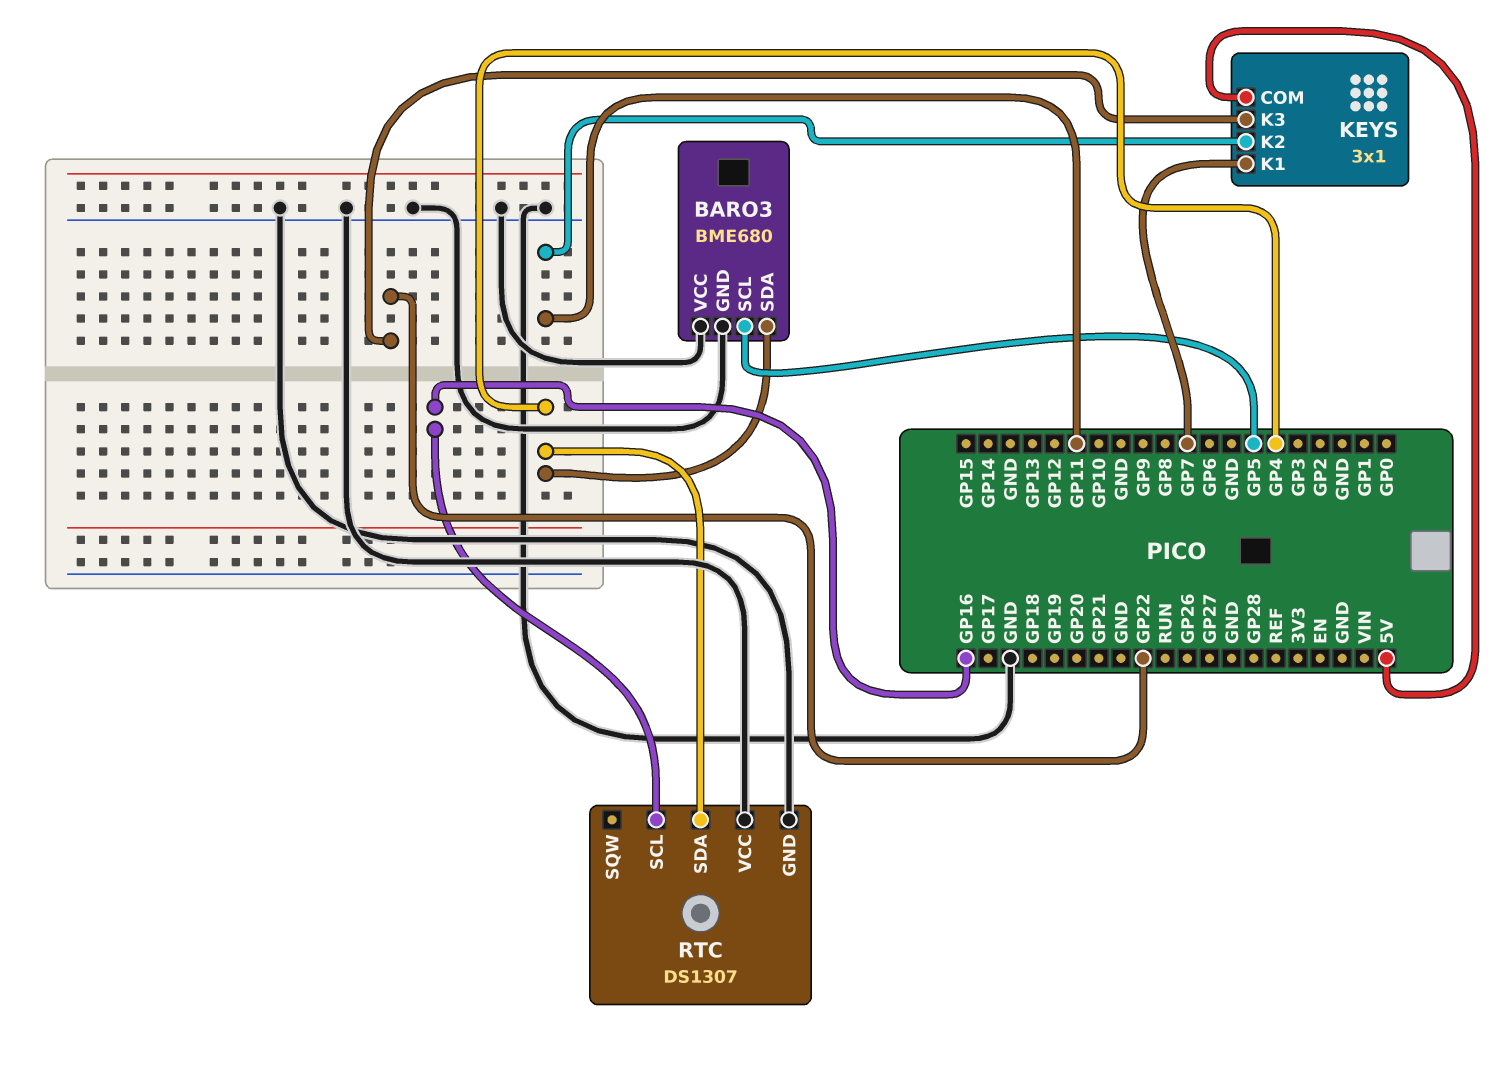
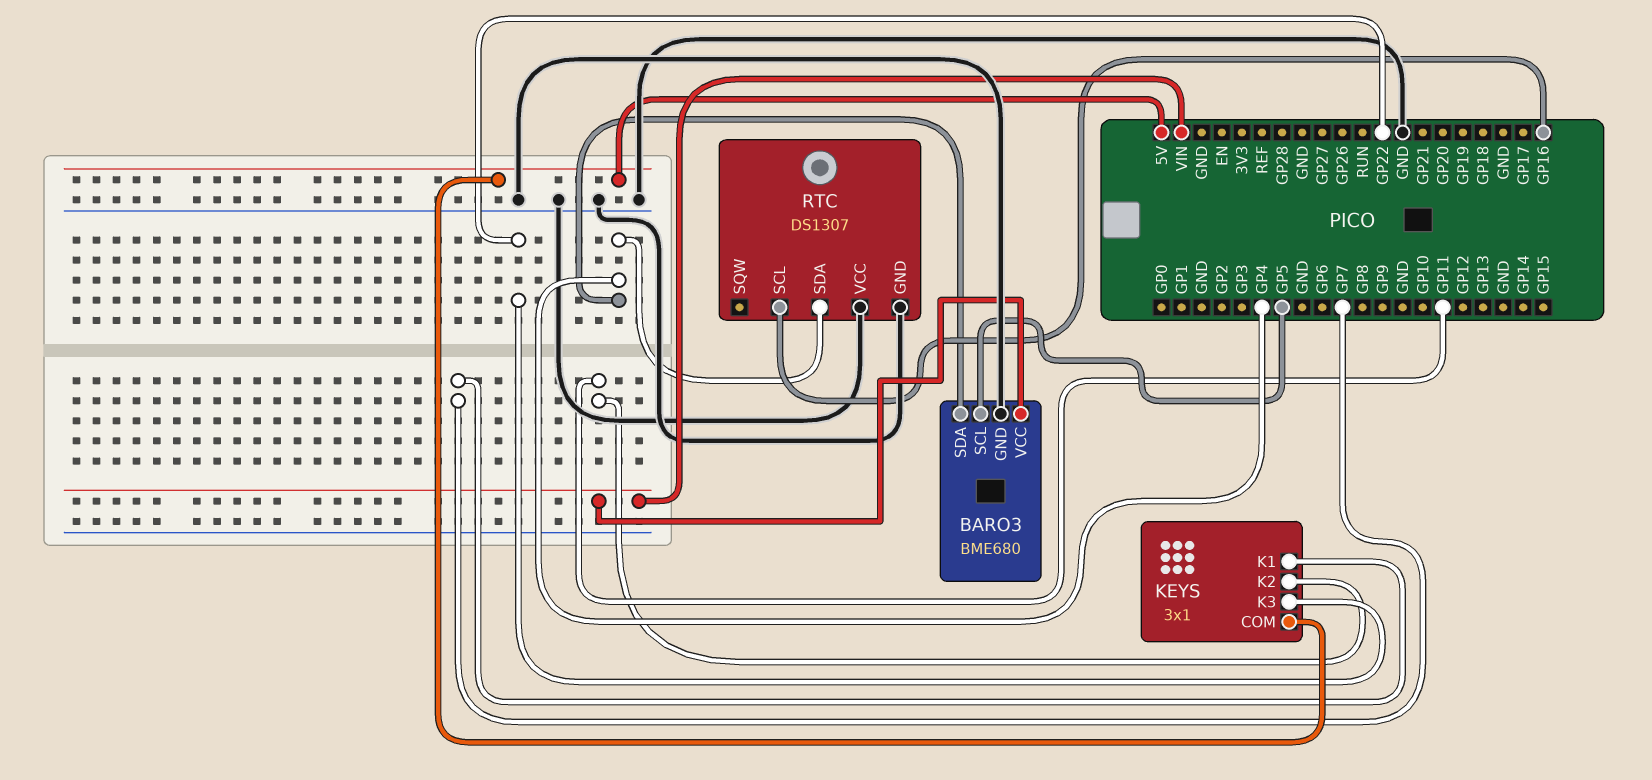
BARO3 pin VCC: GND -> VIN

